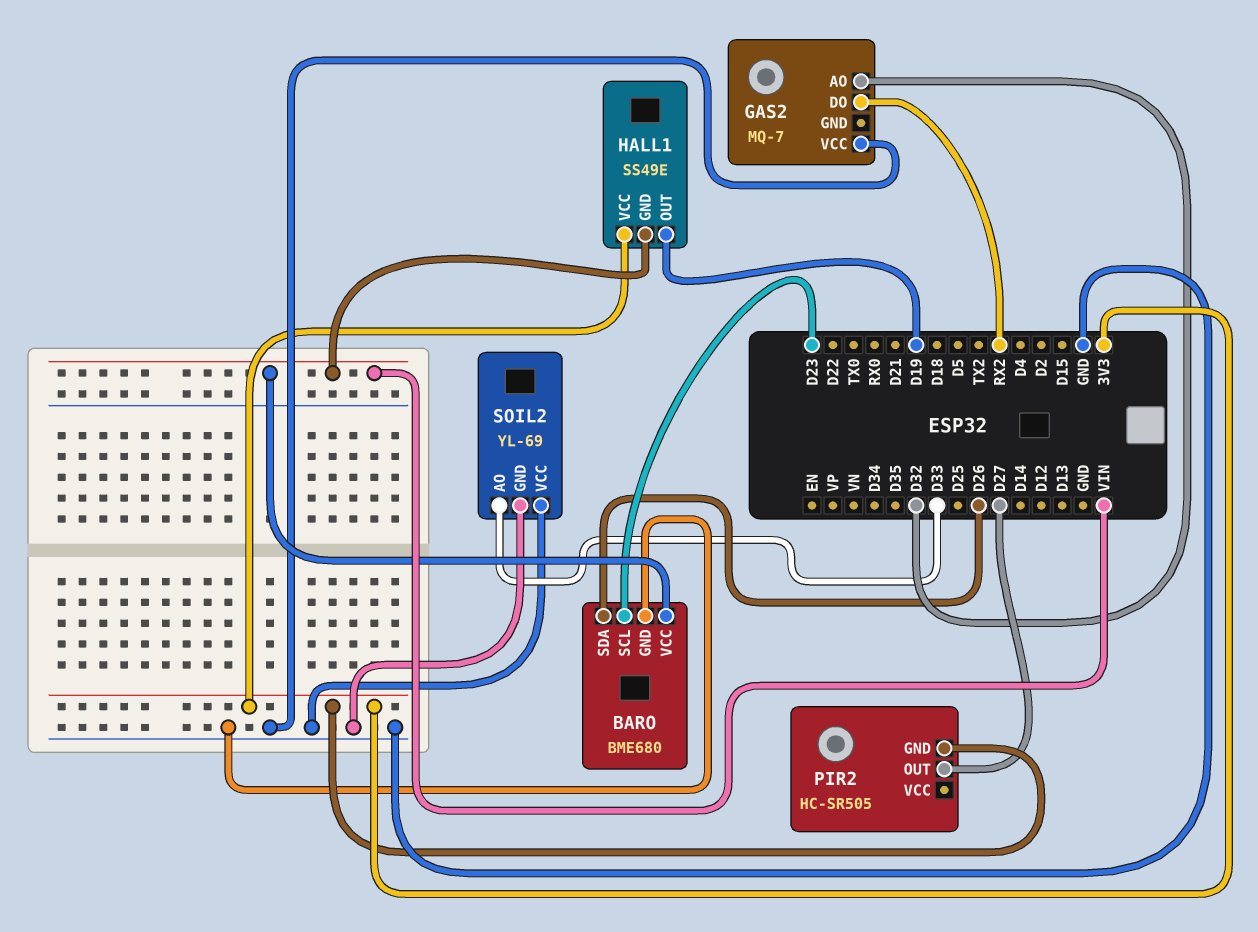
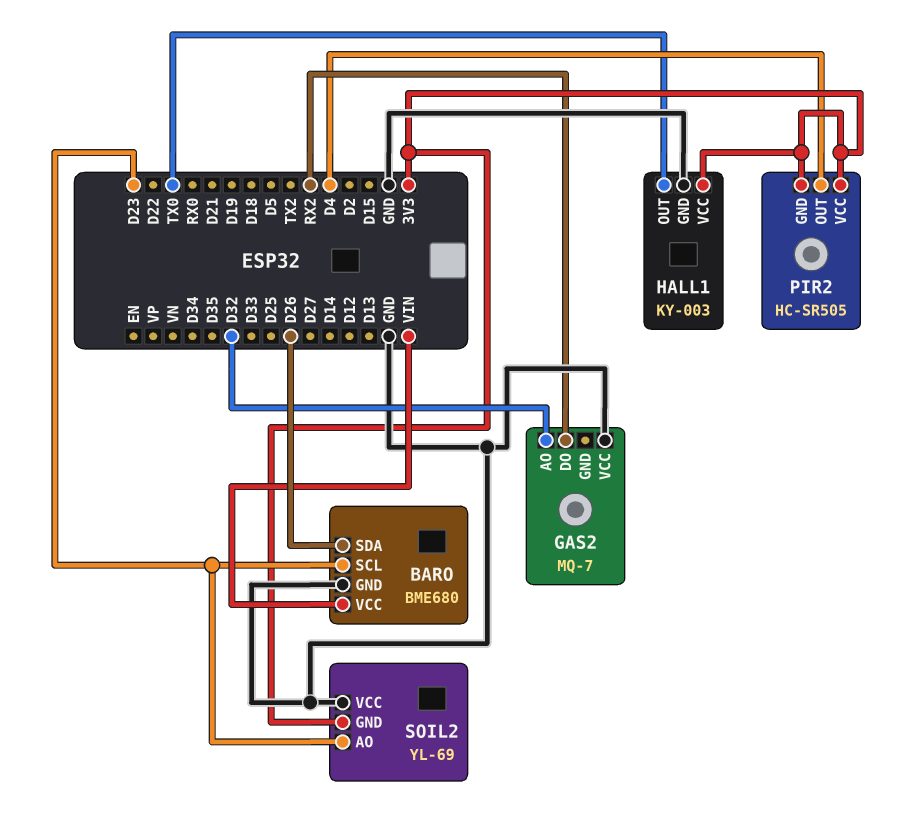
HALL1: SS49E -> KY-003
HALL1 pin GND: VIN -> GND
HALL1 pin OUT: D19 -> TX0
PIR2 pin OUT: D27 -> D4
PIR2 pin VCC: none -> 3V3
SOIL2 pin AO: D33 -> D23
SOIL2 pin GND: GND -> 3V3

